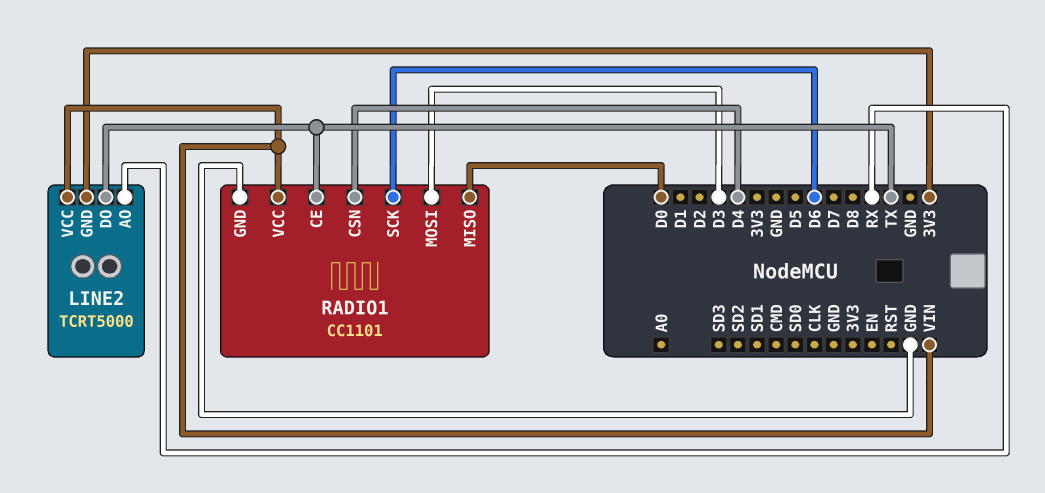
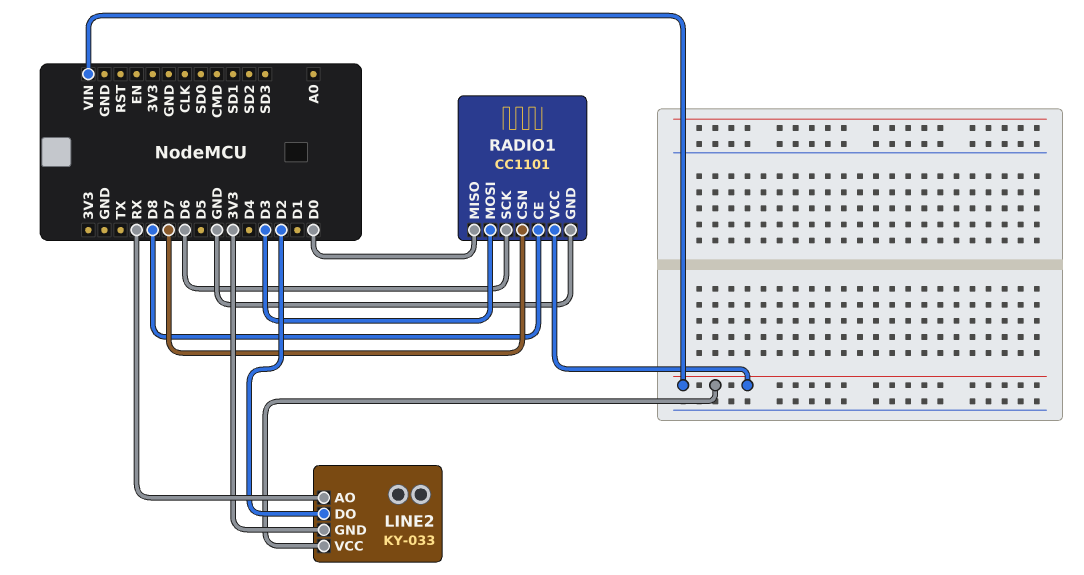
LINE2: TCRT5000 -> KY-033
LINE2 pin DO: TX -> D2
RADIO1 pin CE: TX -> D8
RADIO1 pin CSN: D4 -> D7

